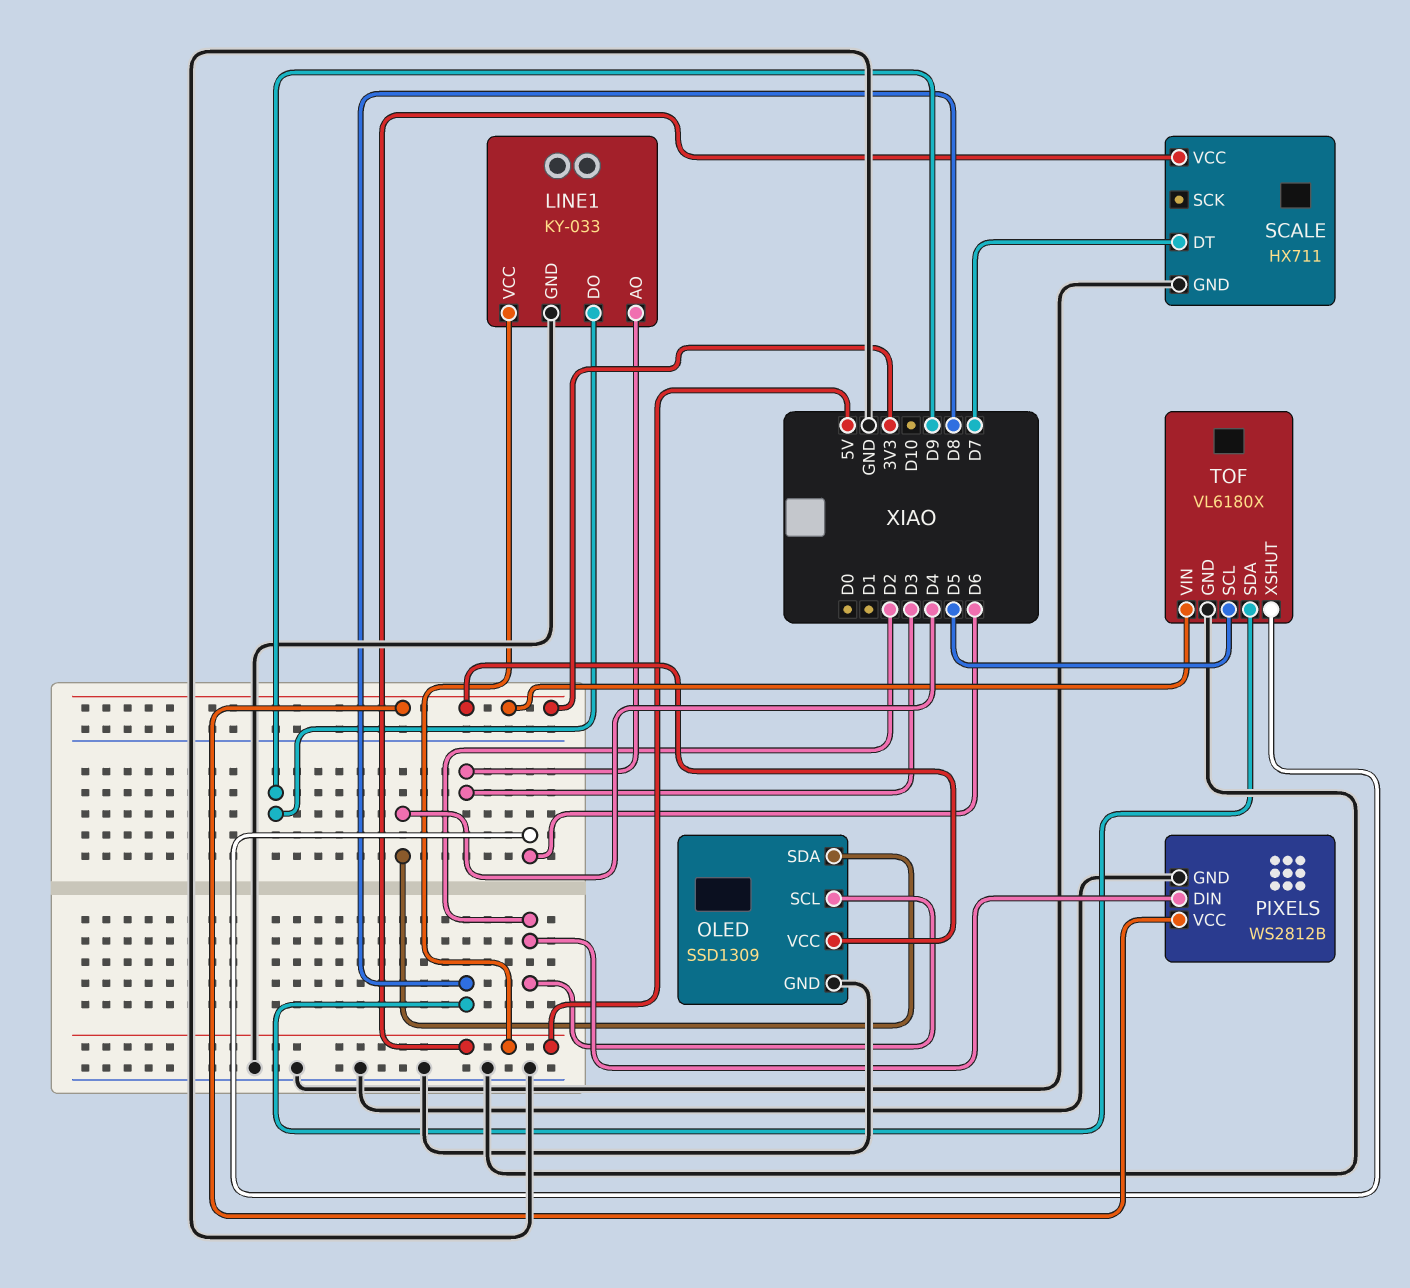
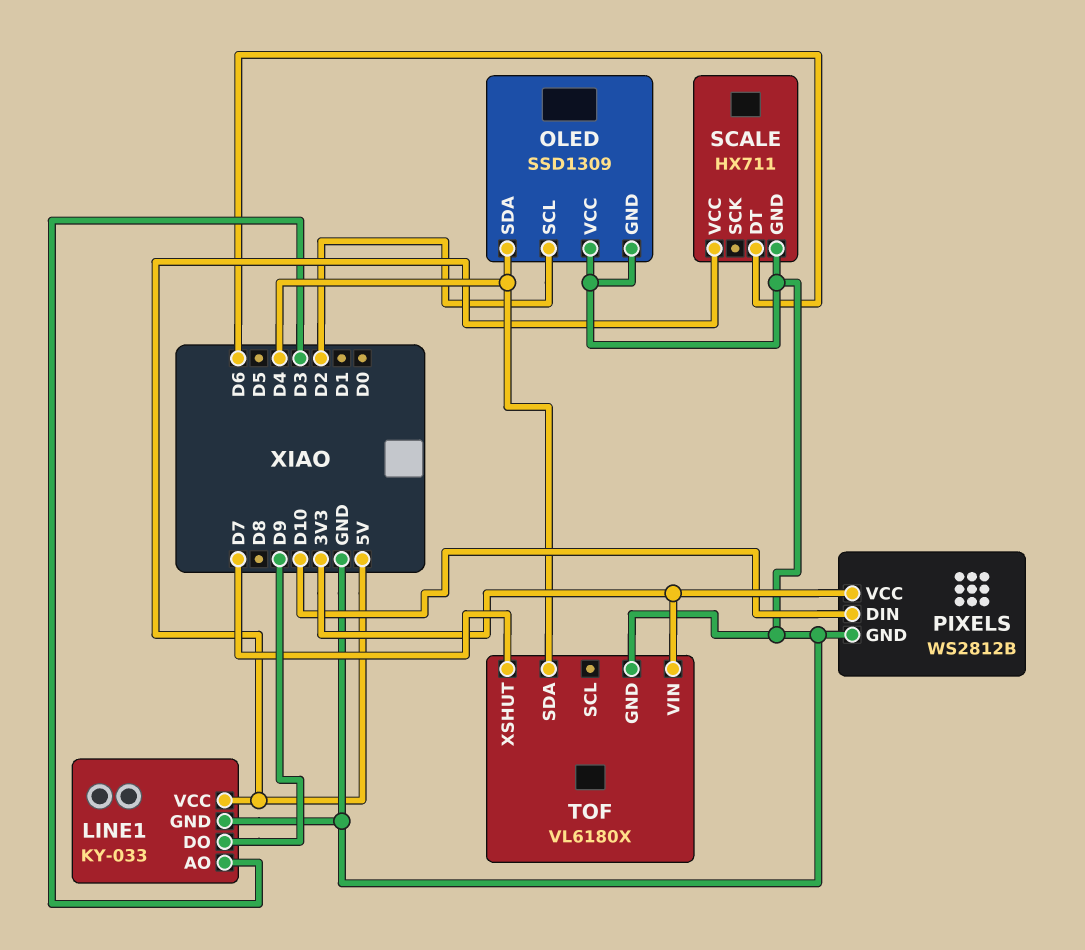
OLED pin VCC: 3V3 -> GND
PIXELS pin DIN: D2 -> D10
SCALE pin DT: D7 -> D6
TOF pin SCL: D5 -> none
TOF pin SDA: D8 -> D4
TOF pin XSHUT: D6 -> D7

